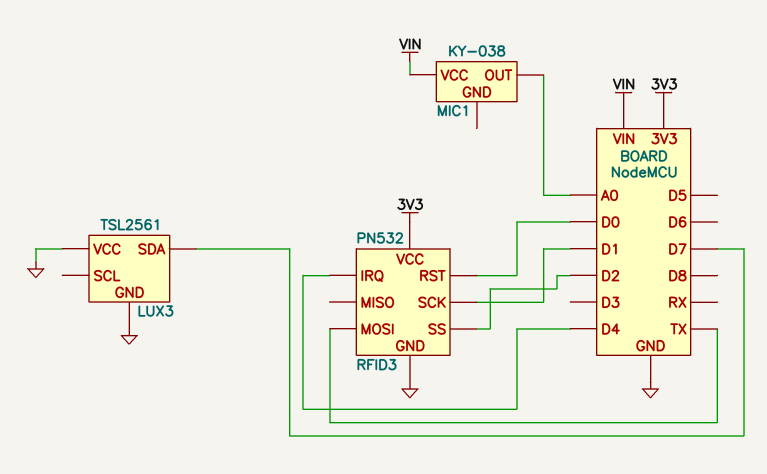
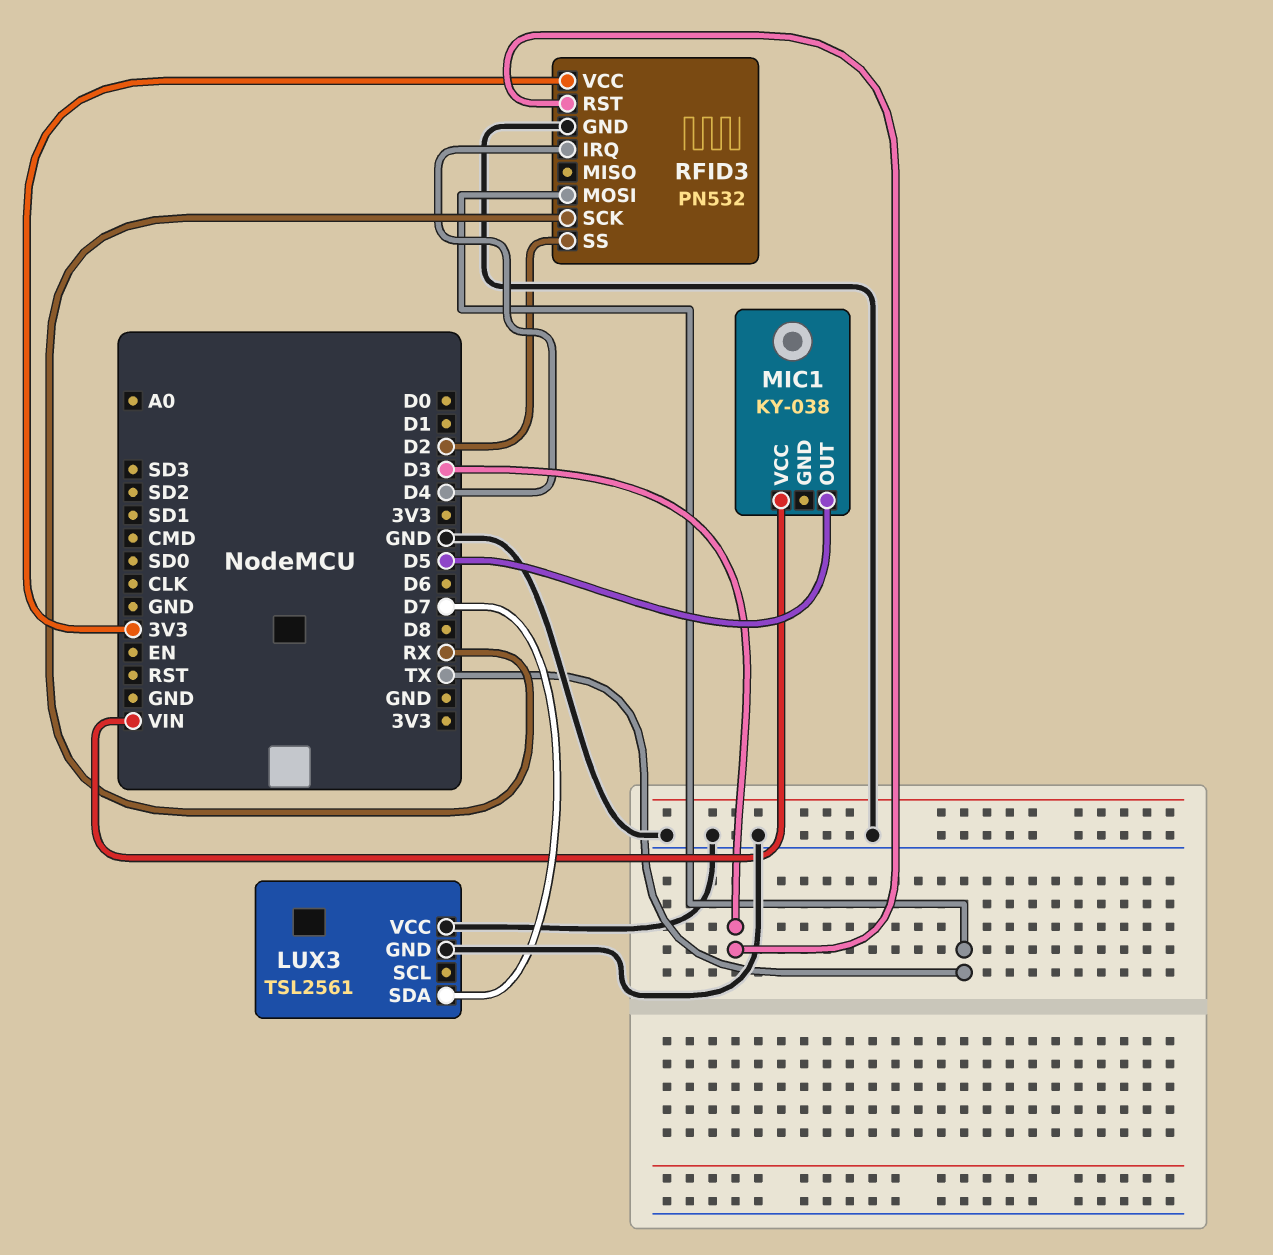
MIC1 pin OUT: A0 -> D5
RFID3 pin RST: D0 -> D3
RFID3 pin SCK: D1 -> RX

